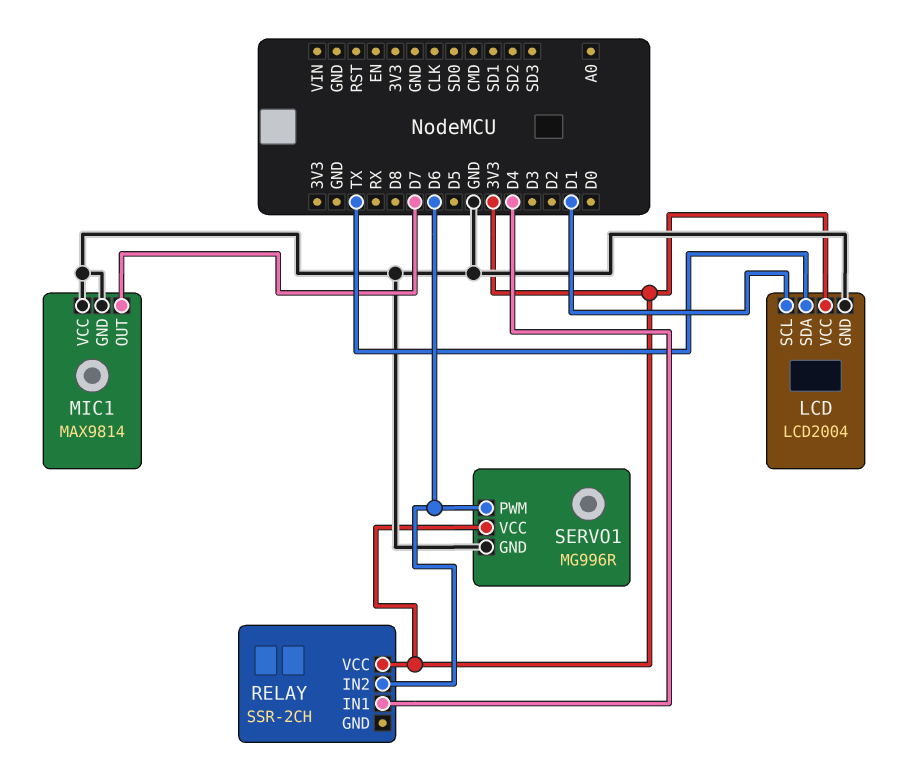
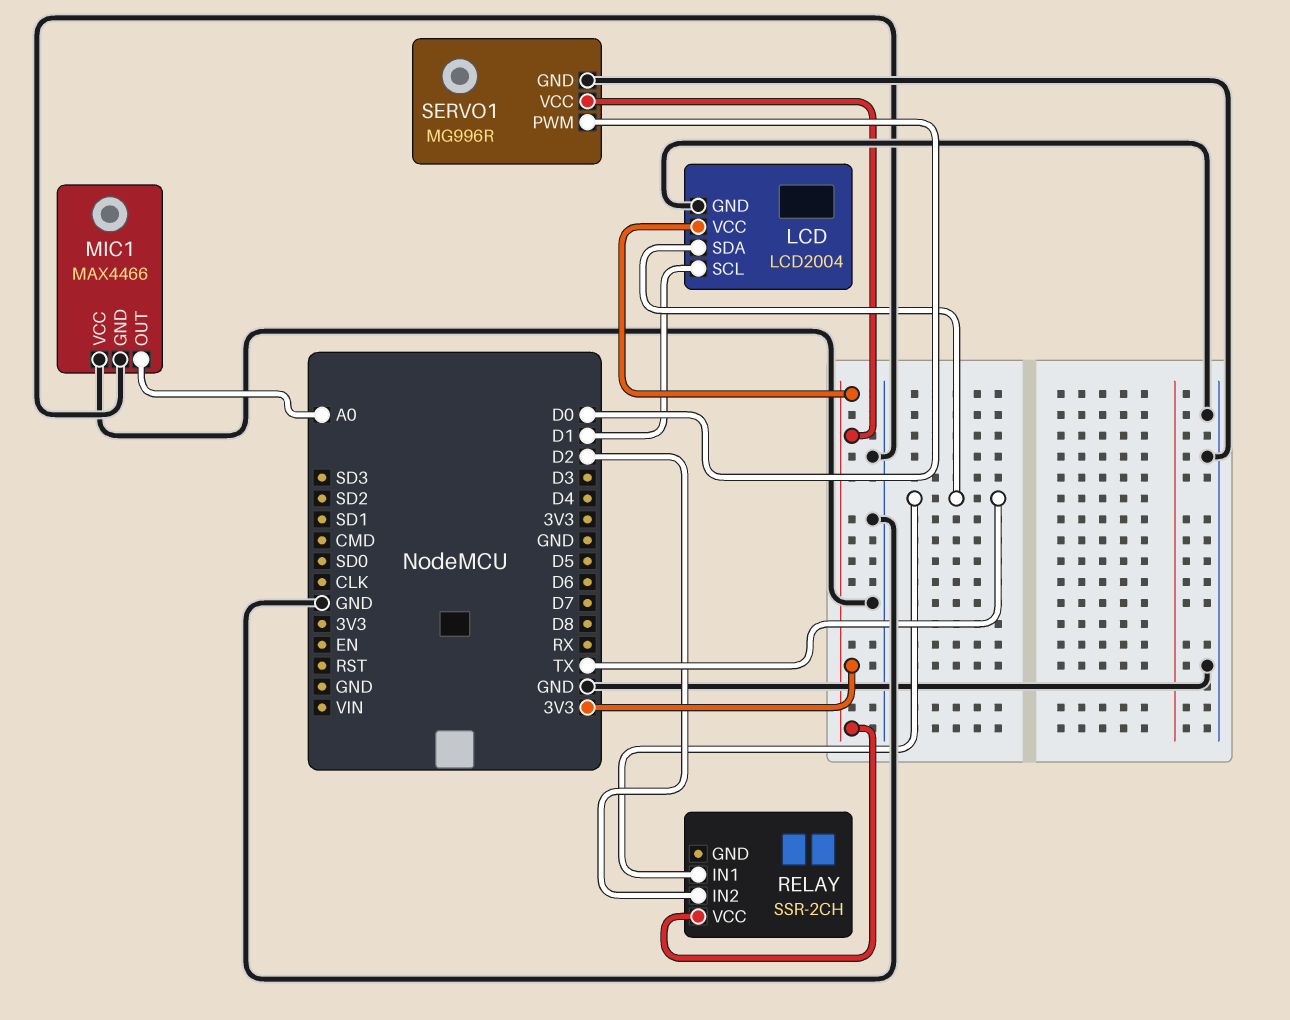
MIC1: MAX9814 -> MAX4466
MIC1 pin OUT: D7 -> A0
RELAY pin IN1: D4 -> TX
RELAY pin IN2: D6 -> D2
SERVO1 pin PWM: D6 -> D0

